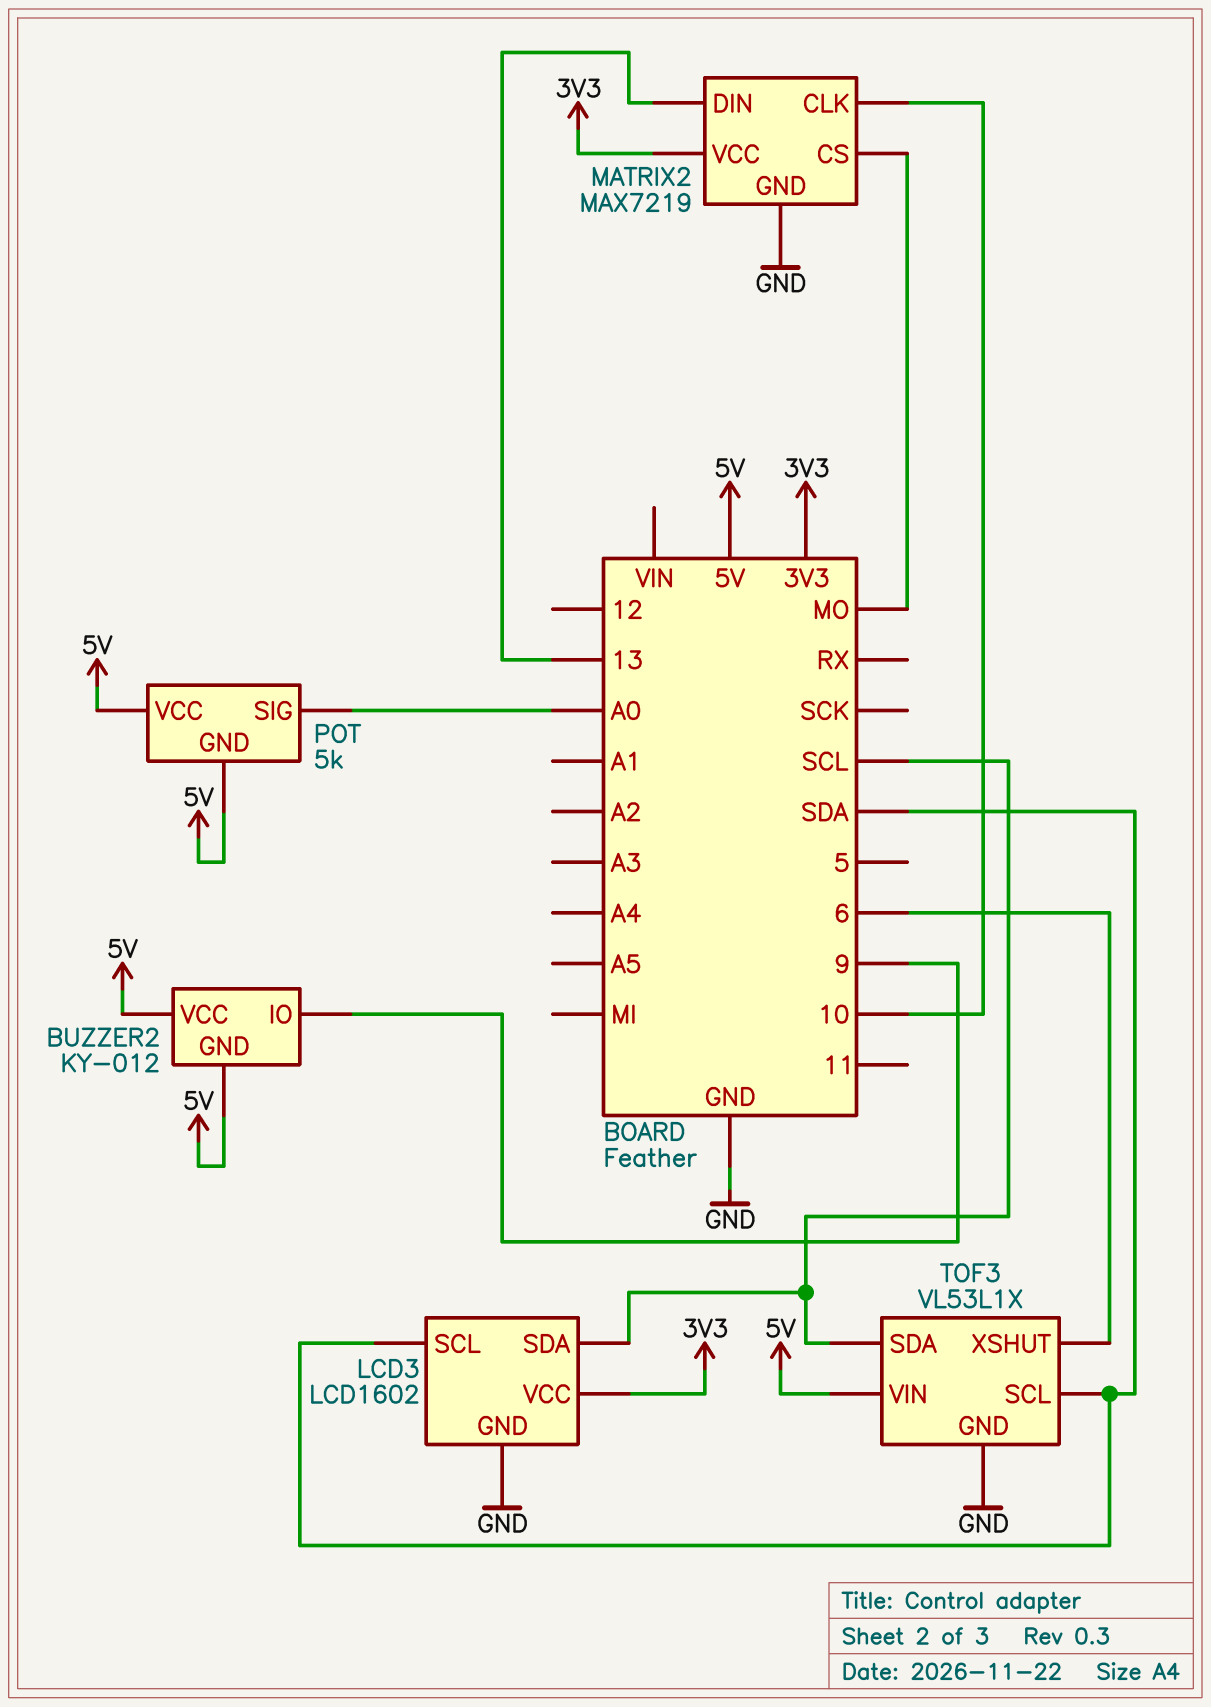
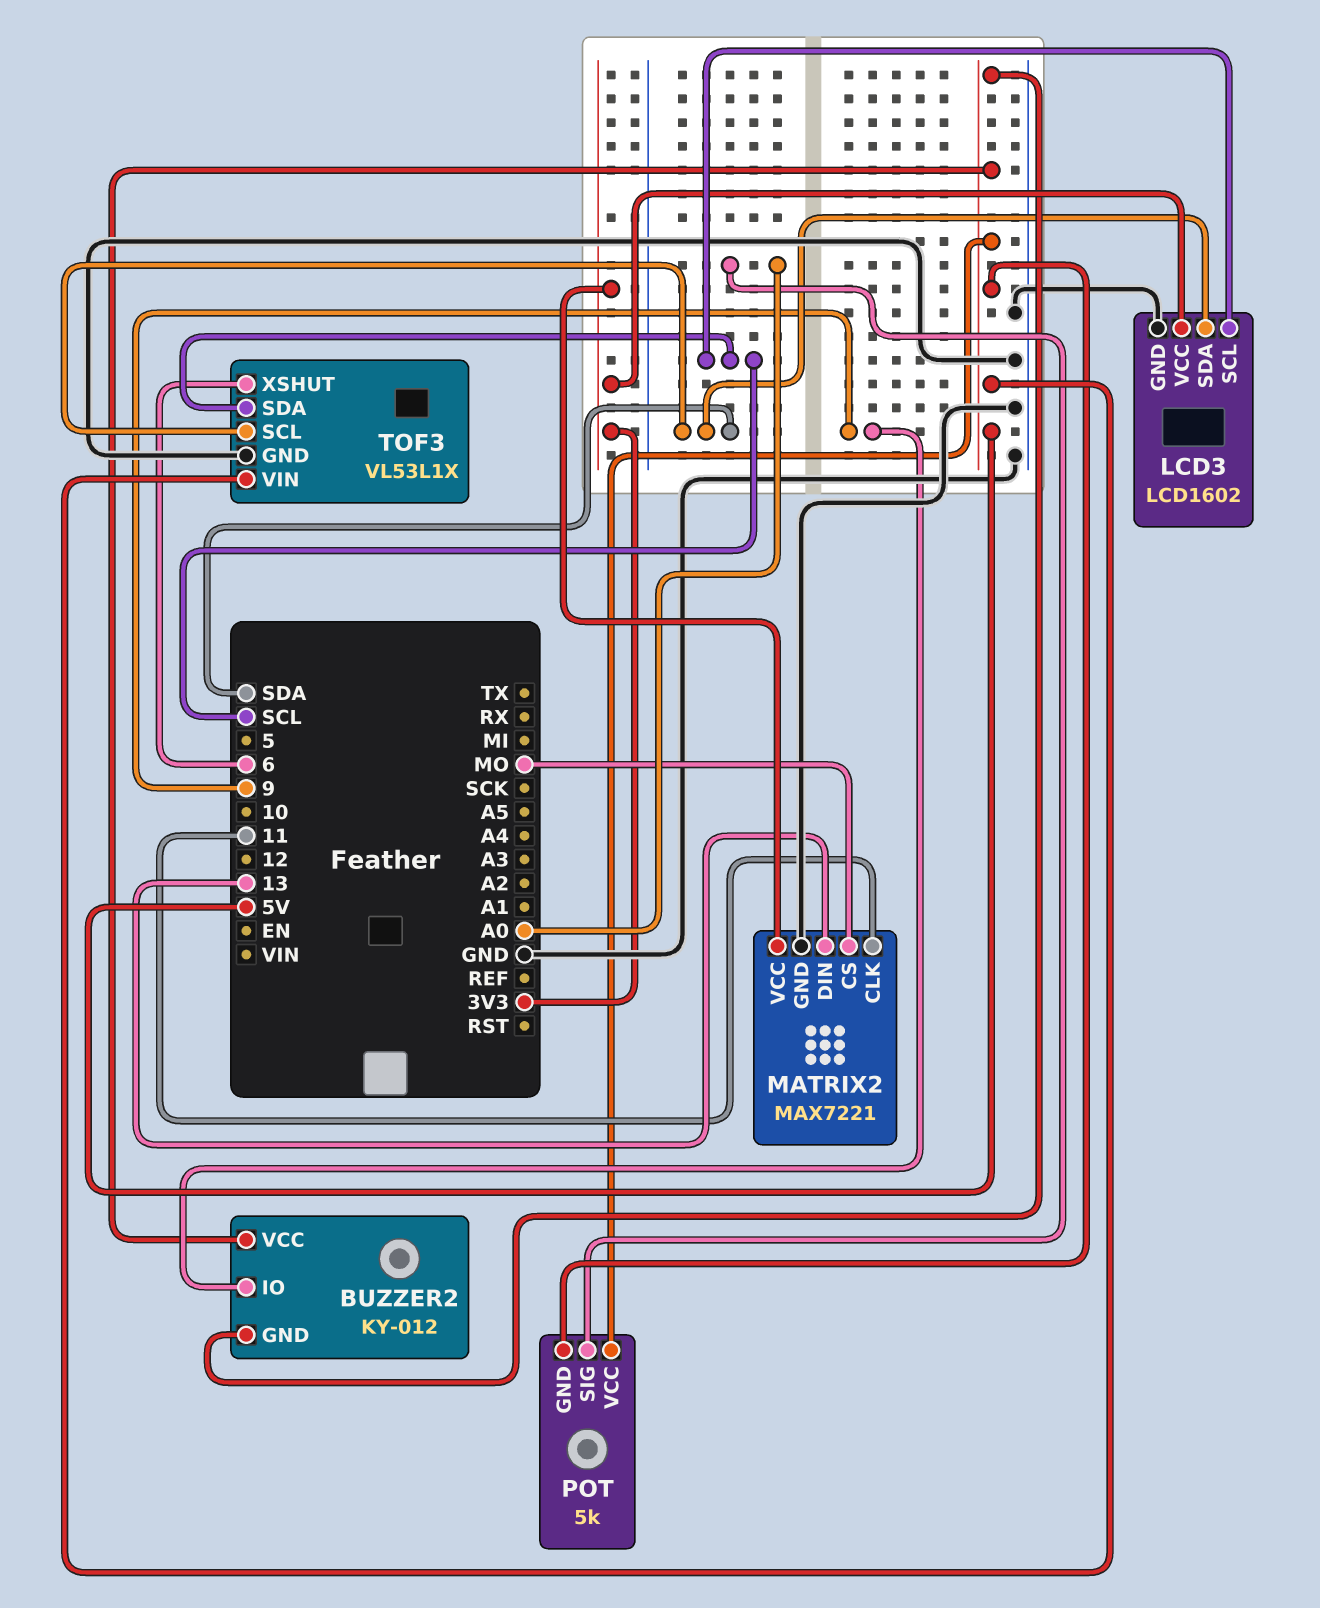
LCD3 pin SCL: SDA -> SCL
LCD3 pin SDA: SCL -> SDA
MATRIX2: MAX7219 -> MAX7221
MATRIX2 pin CLK: 10 -> 11

